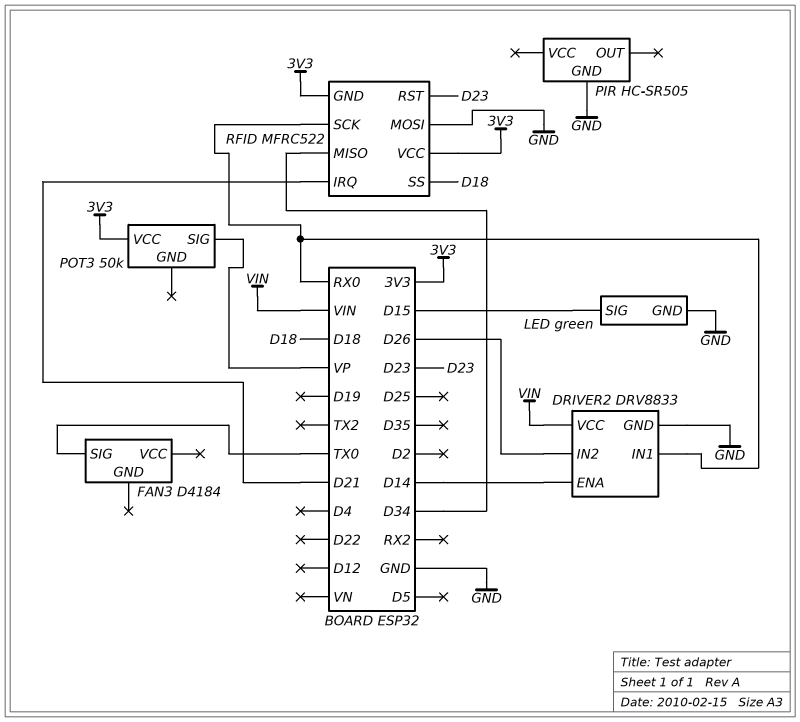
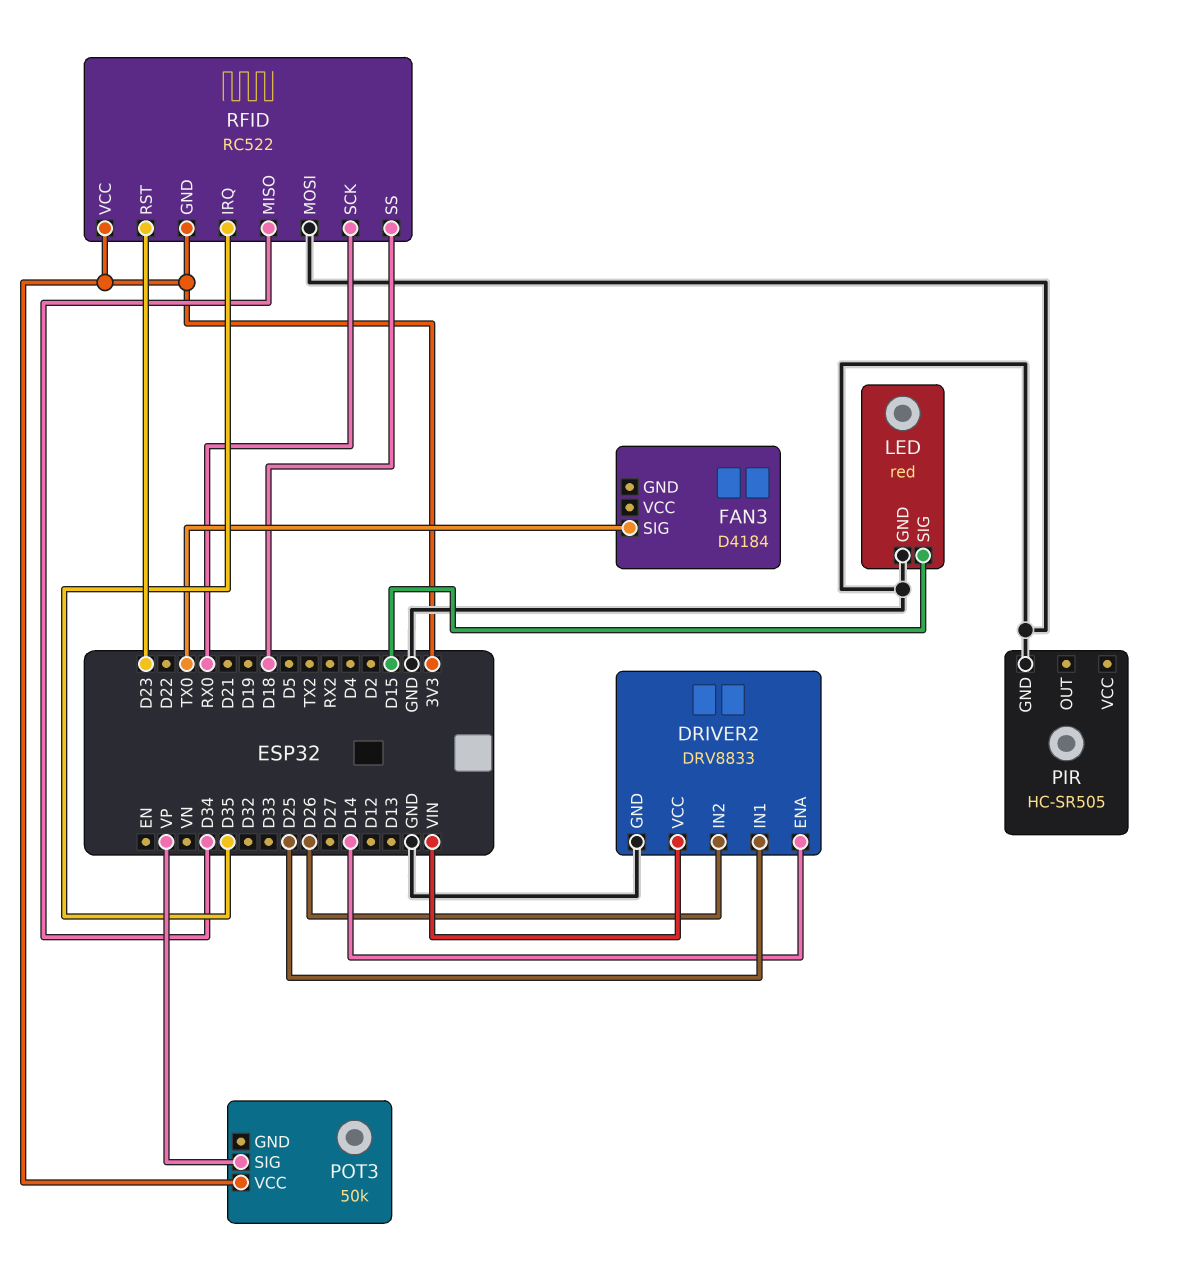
DRIVER2 pin IN1: RX0 -> D25
LED: green -> red
RFID: MFRC522 -> RC522
RFID pin IRQ: D21 -> D35

